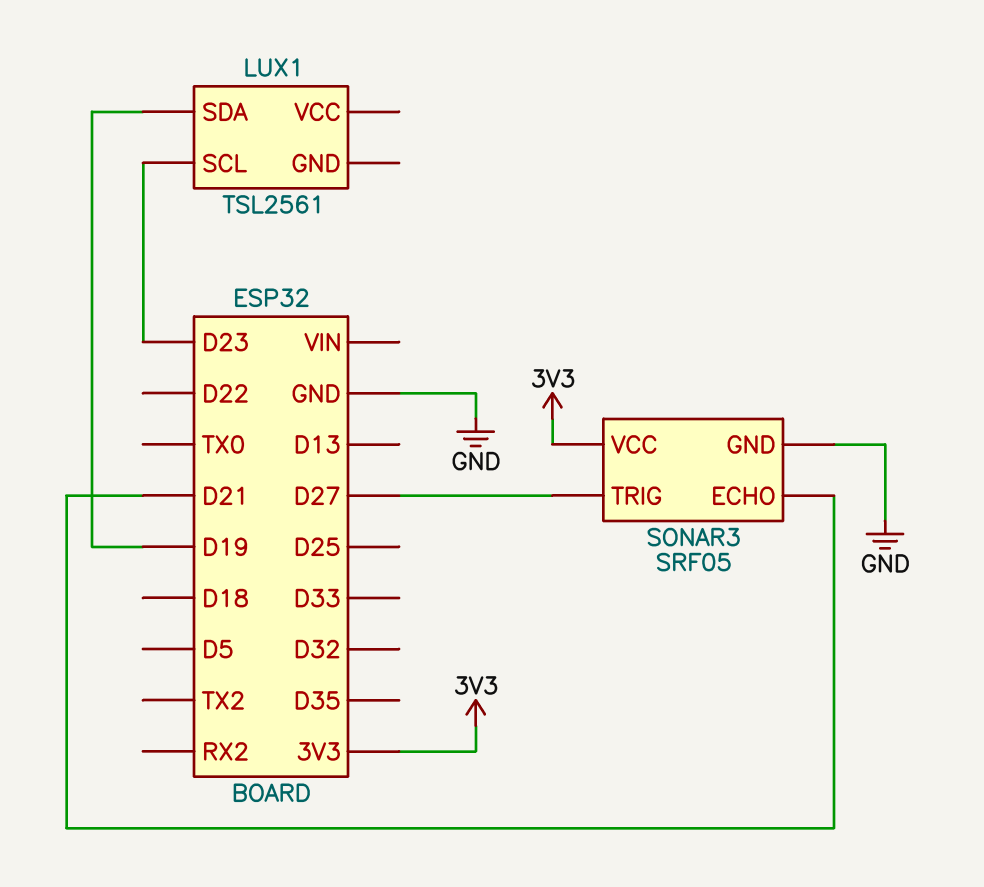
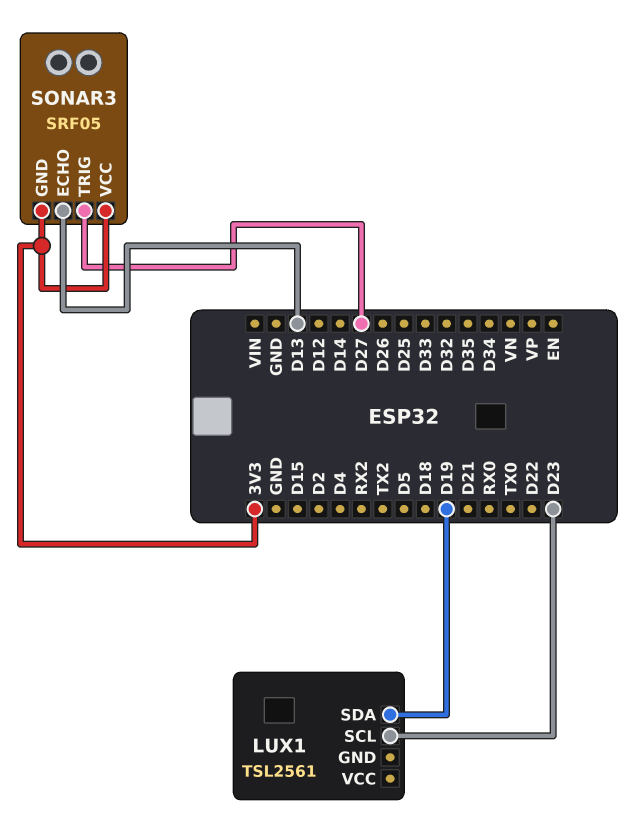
SONAR3 pin ECHO: D21 -> D13
SONAR3 pin GND: GND -> 3V3

